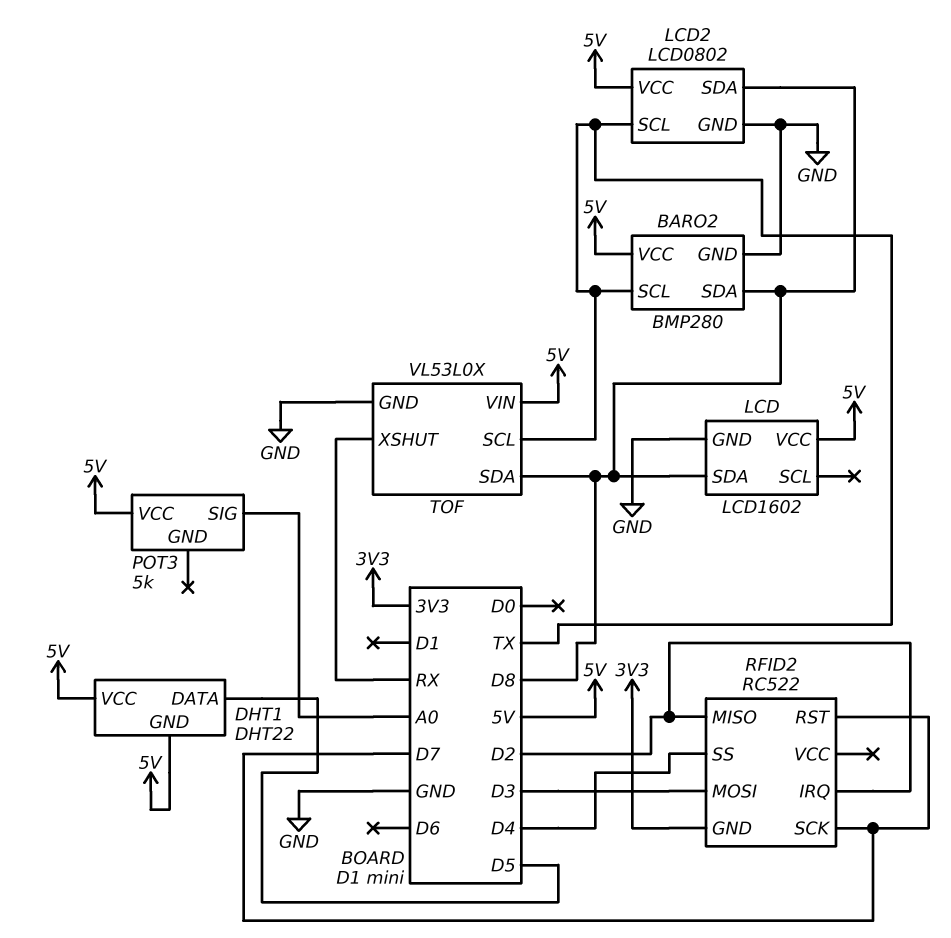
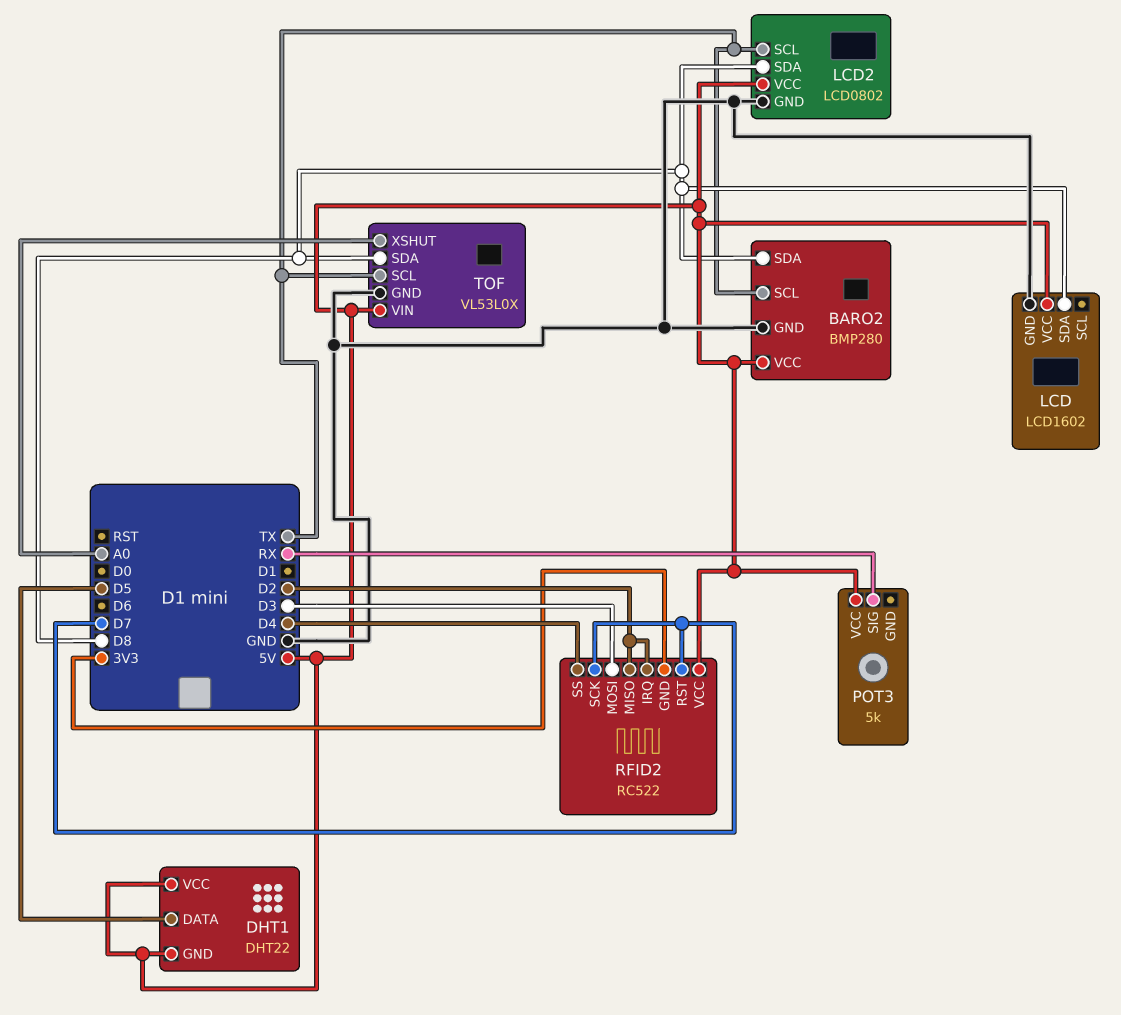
POT3 pin SIG: A0 -> RX
RFID2 pin VCC: none -> 5V
TOF pin XSHUT: RX -> A0

